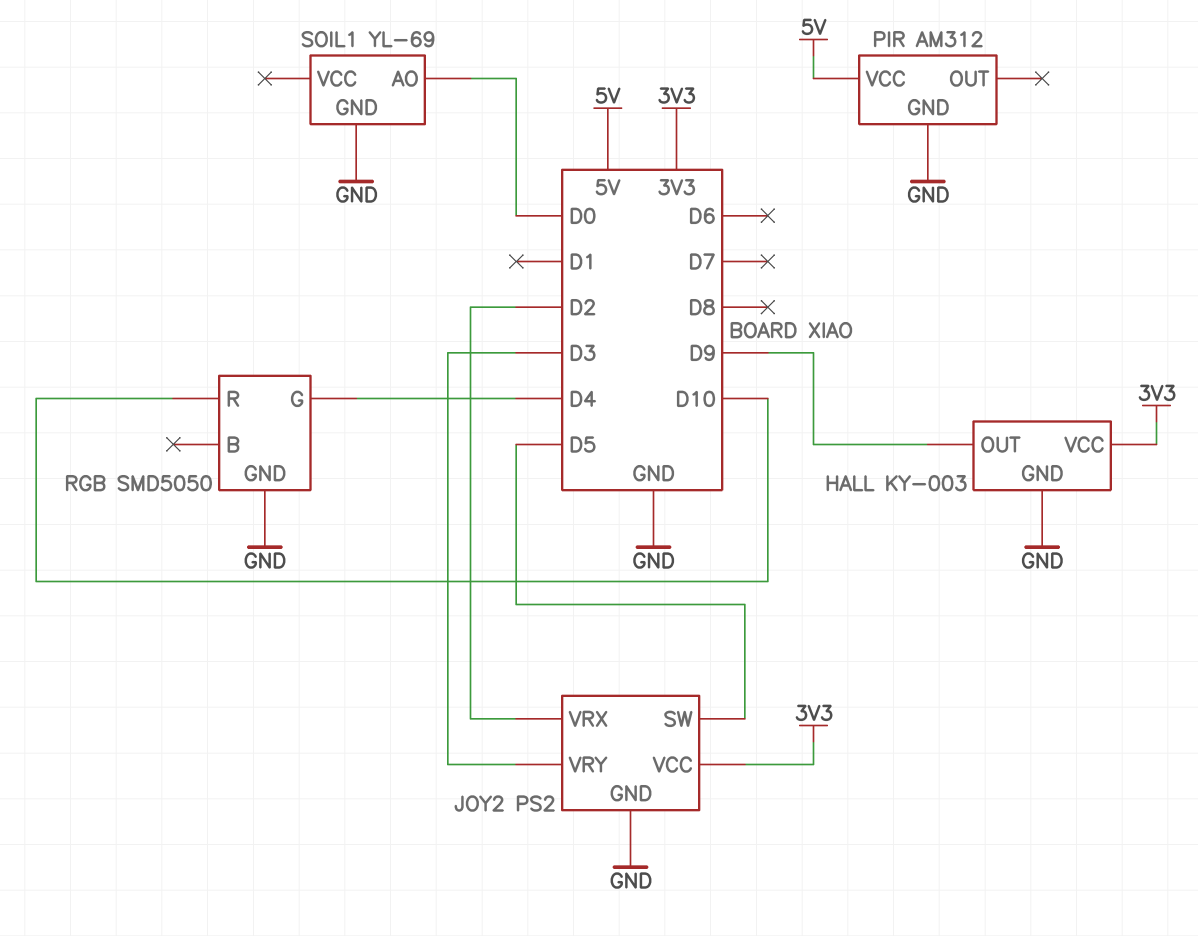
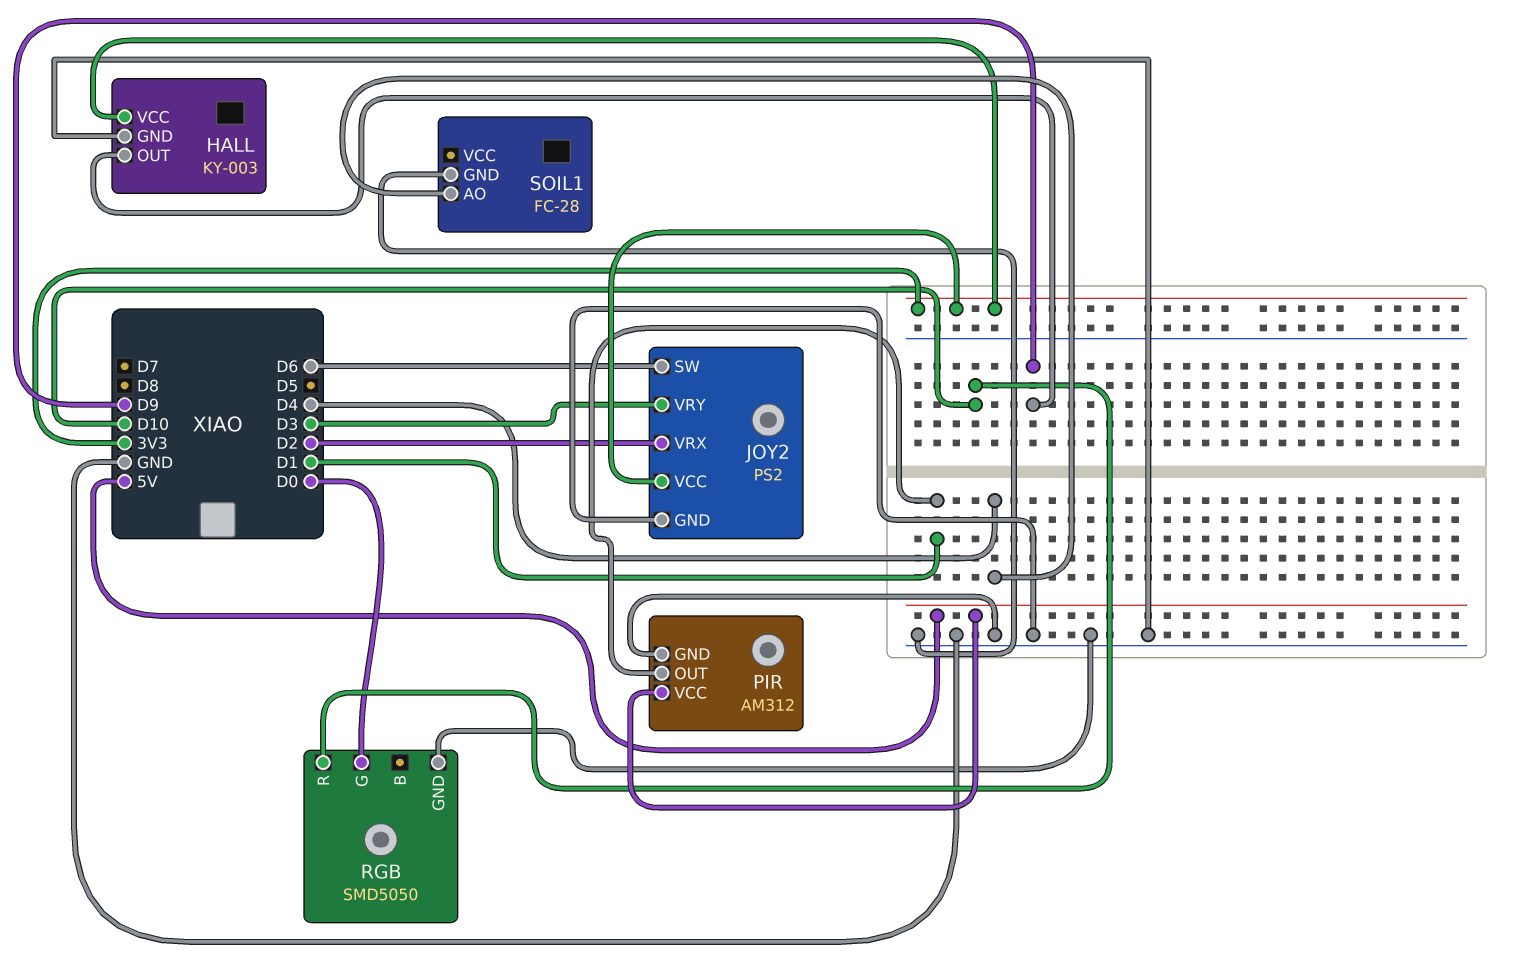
JOY2 pin SW: D5 -> D6
PIR pin OUT: none -> D1
RGB pin G: D4 -> D0
SOIL1: YL-69 -> FC-28
SOIL1 pin AO: D0 -> D4

